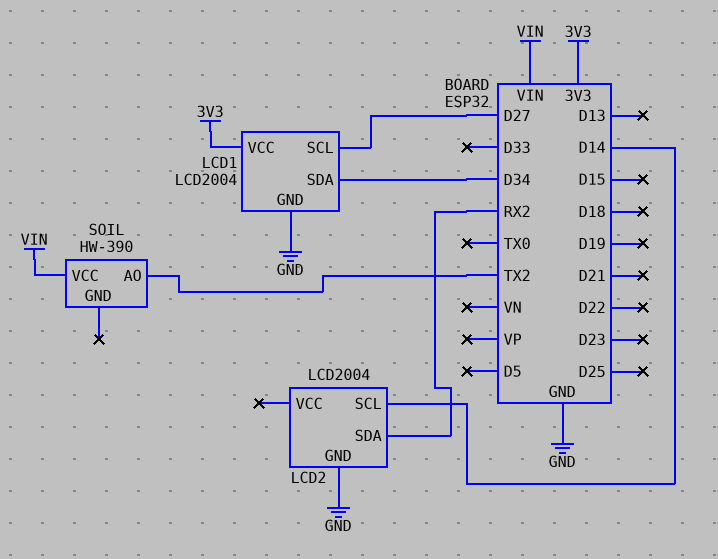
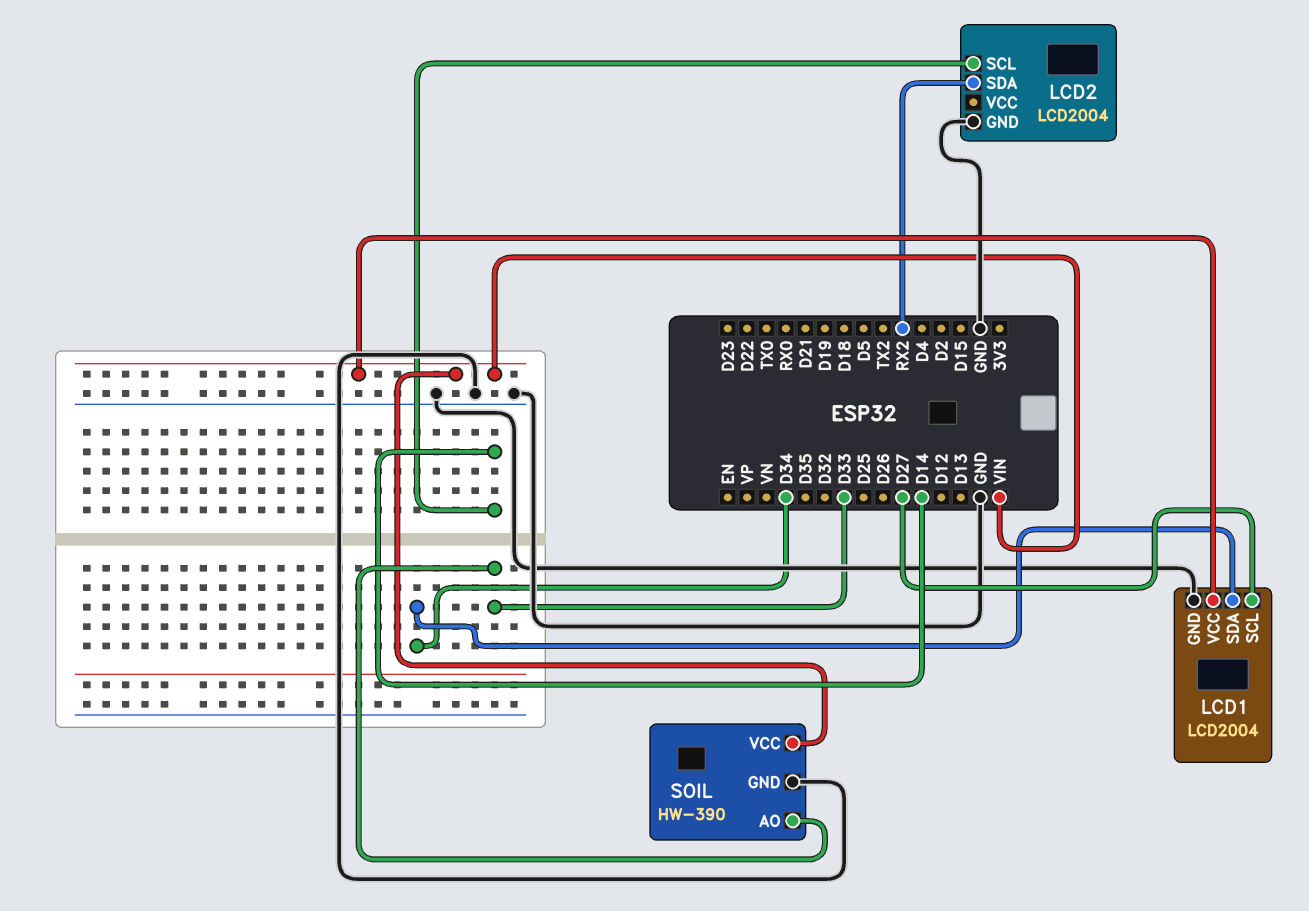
LCD1 pin VCC: 3V3 -> VIN
SOIL pin AO: TX2 -> D33
SOIL pin GND: none -> GND

